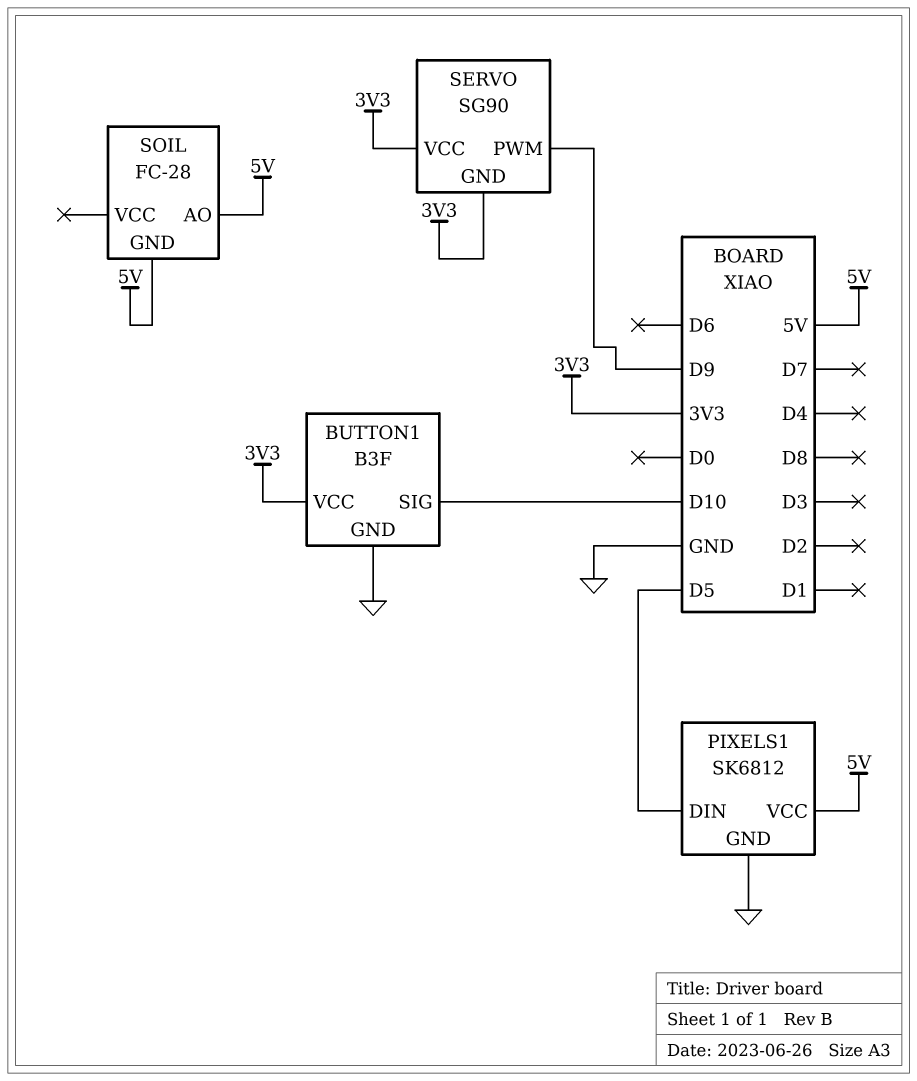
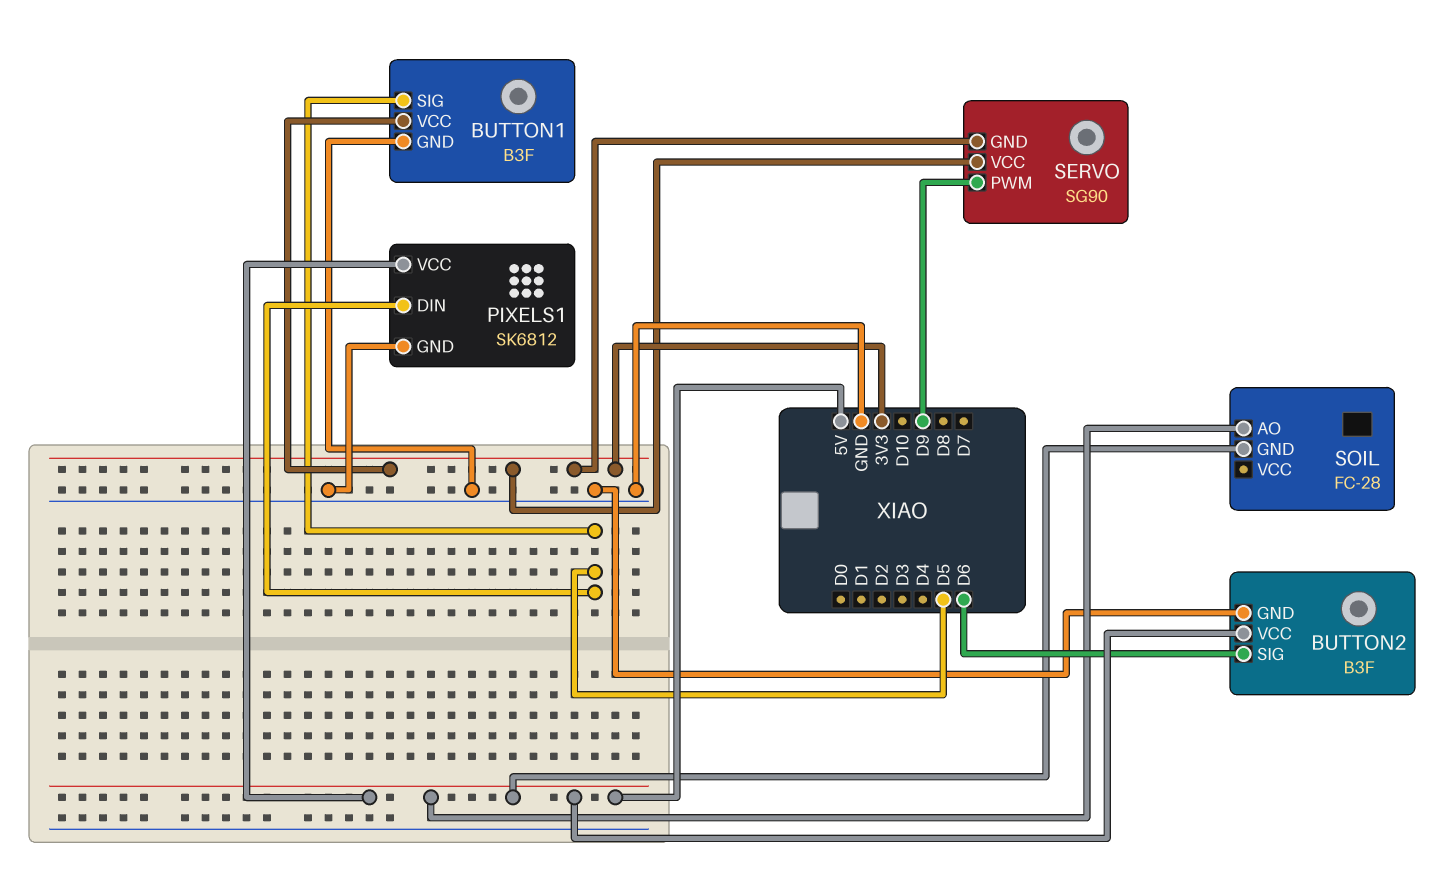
BUTTON1 pin SIG: D10 -> D5
BUTTON2: none -> B3F
BUTTON2 pin GND: none -> GND
BUTTON2 pin SIG: none -> D6
BUTTON2 pin VCC: none -> 5V

